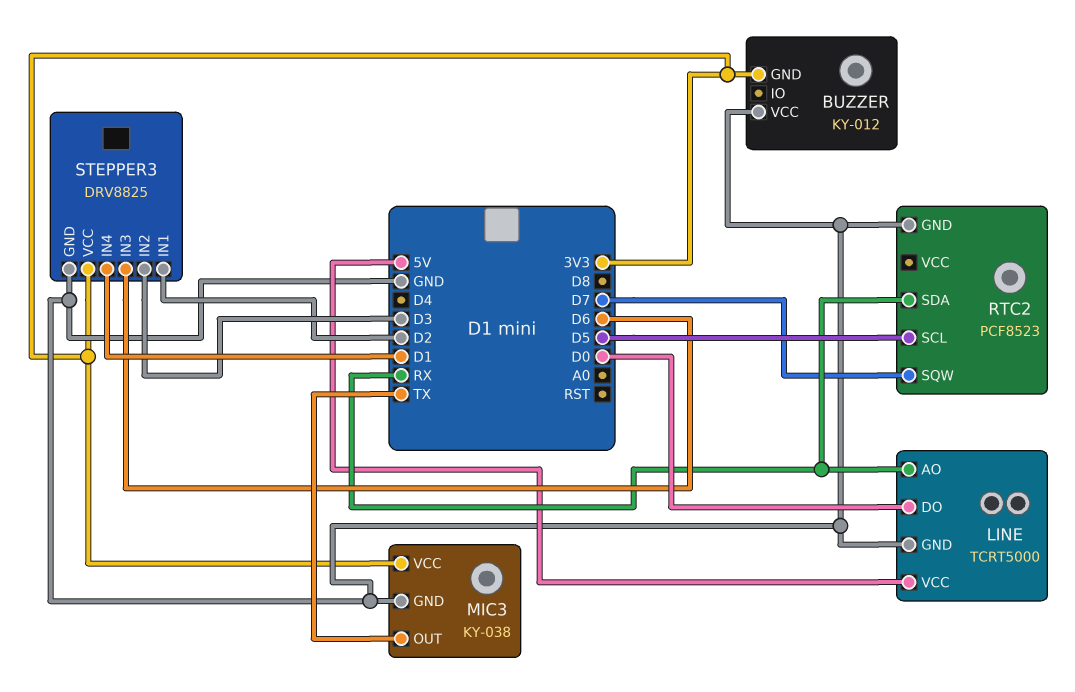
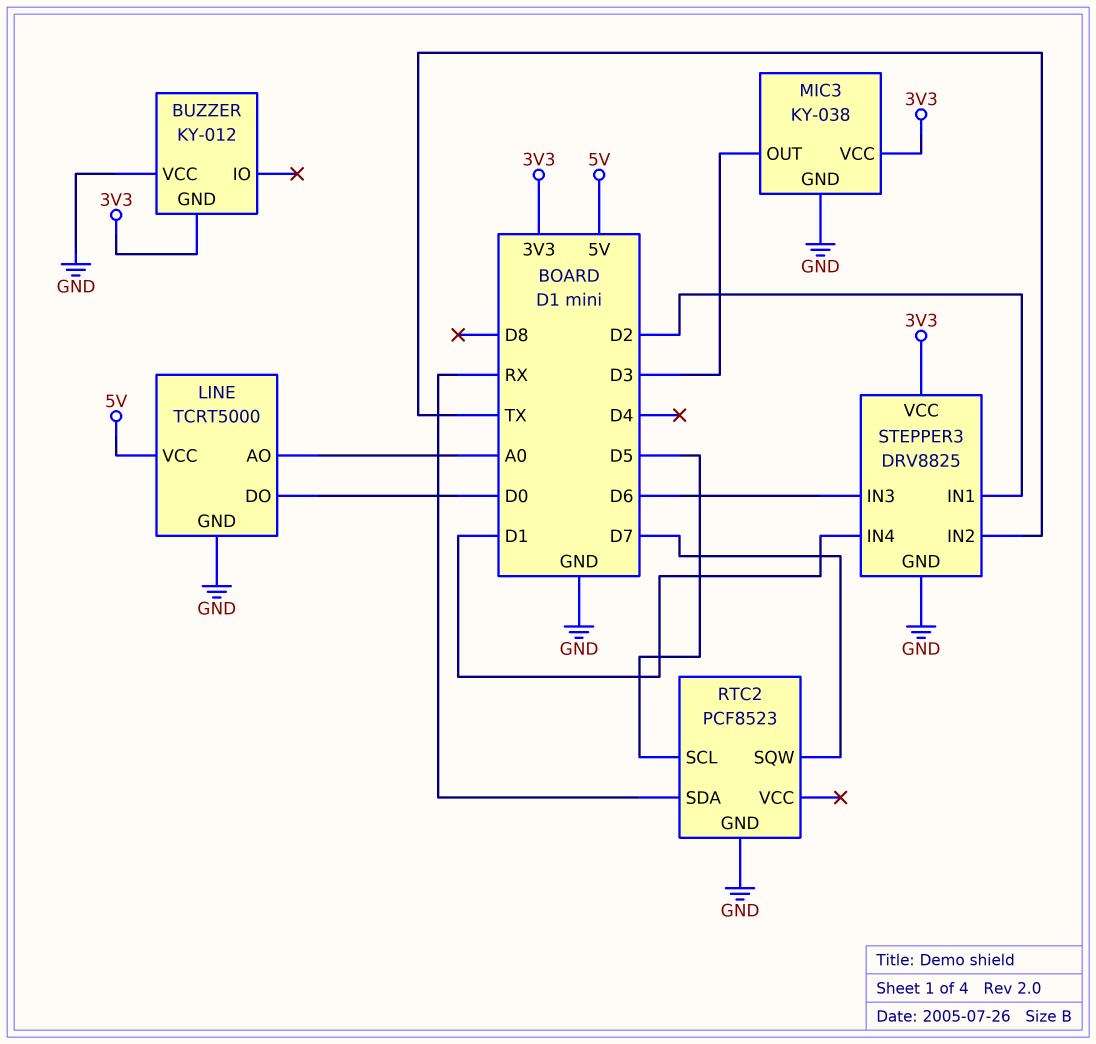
LINE pin AO: RX -> A0
MIC3 pin OUT: TX -> D3
STEPPER3 pin IN2: D3 -> TX

